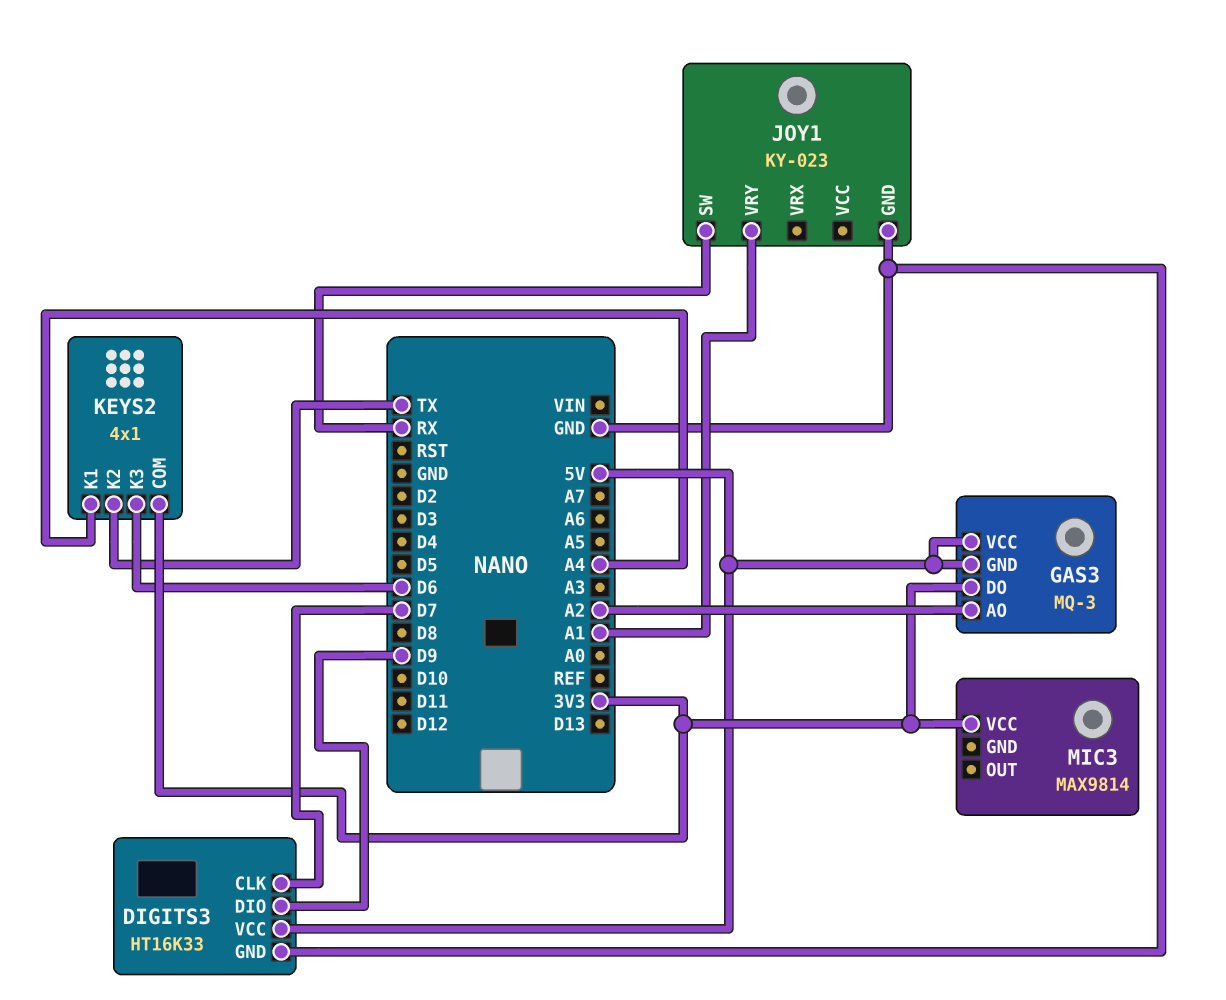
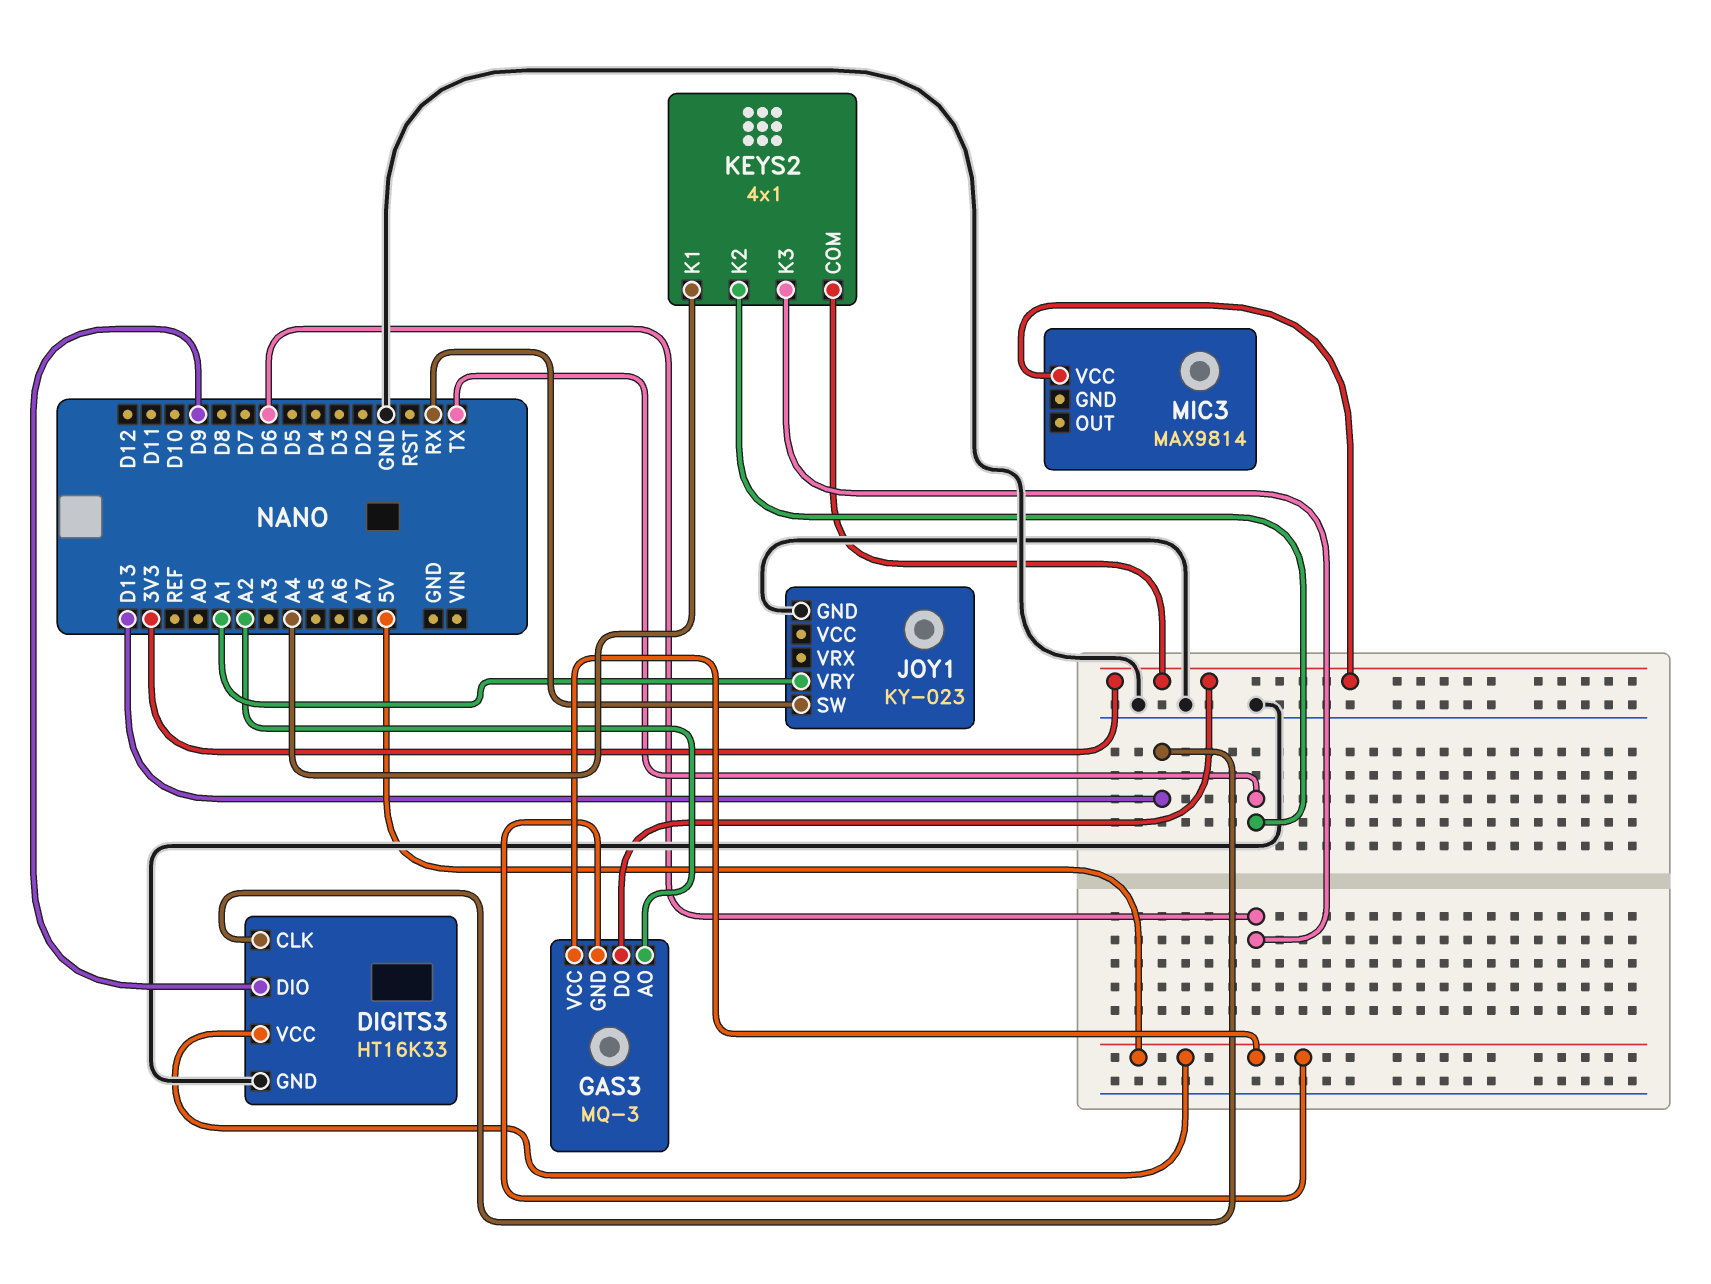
DIGITS3 pin CLK: D7 -> D13

